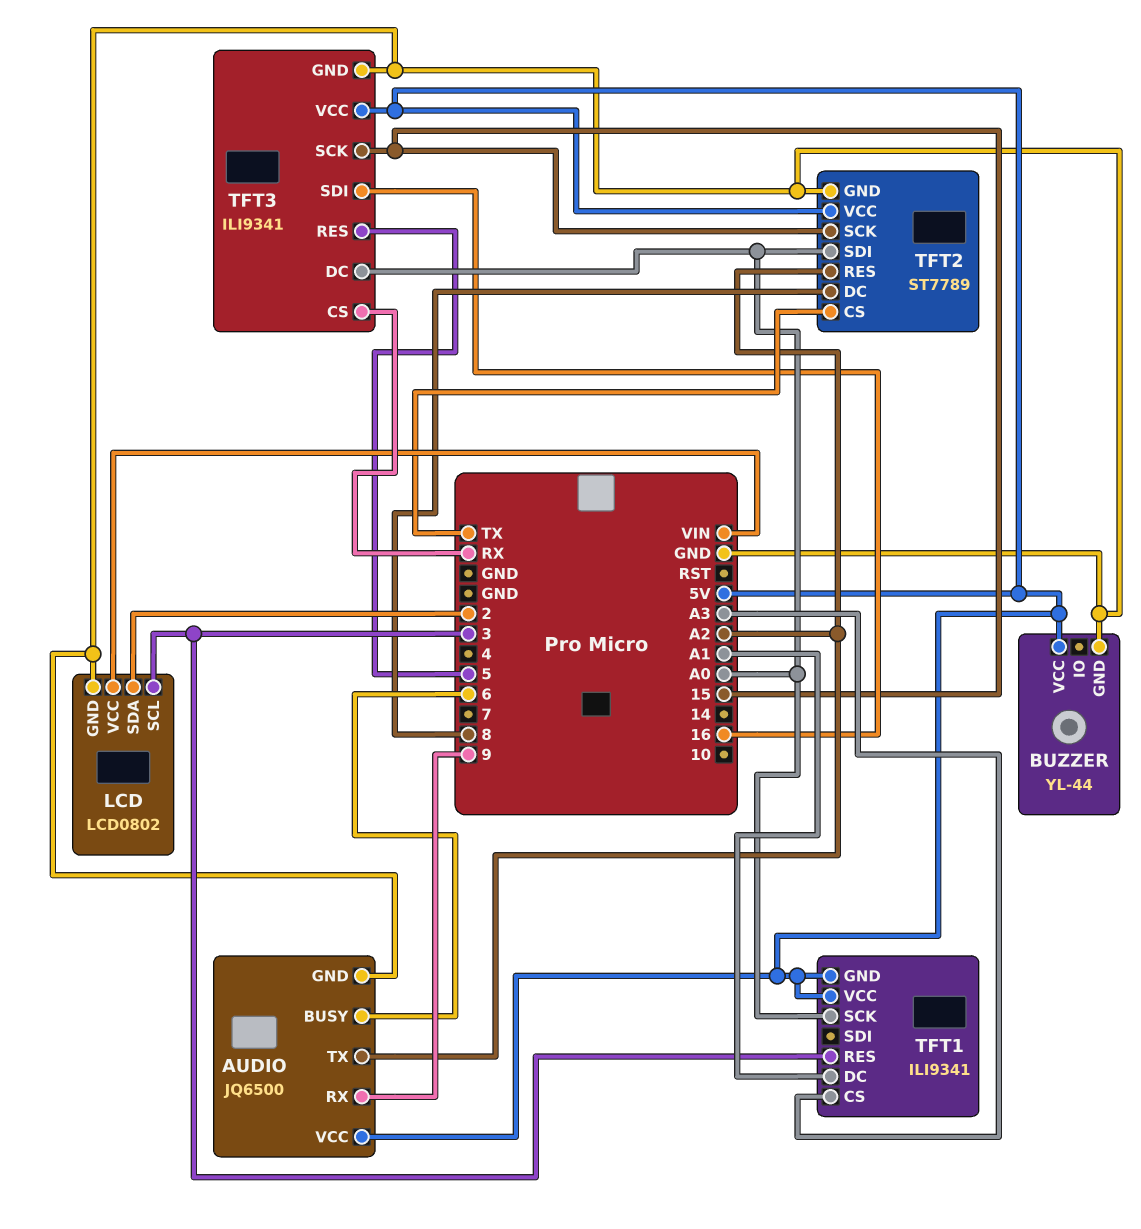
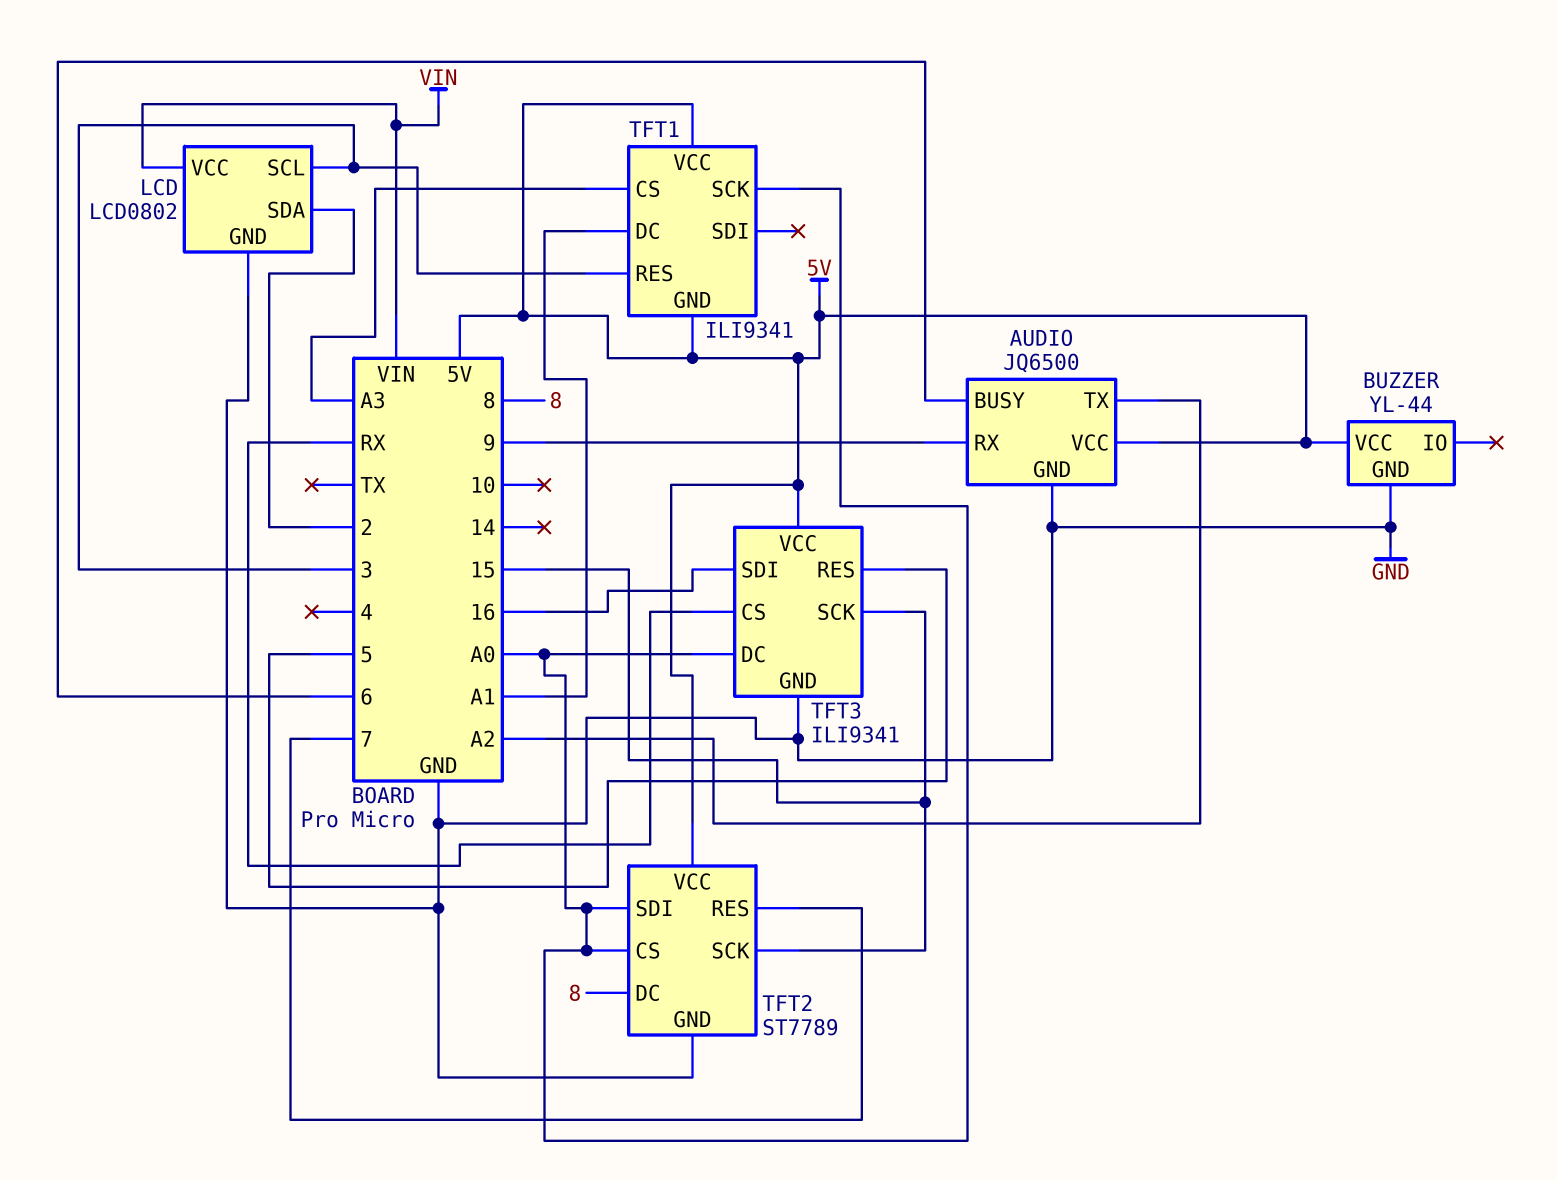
TFT2 pin CS: TX -> A0
TFT2 pin RES: A2 -> 7

